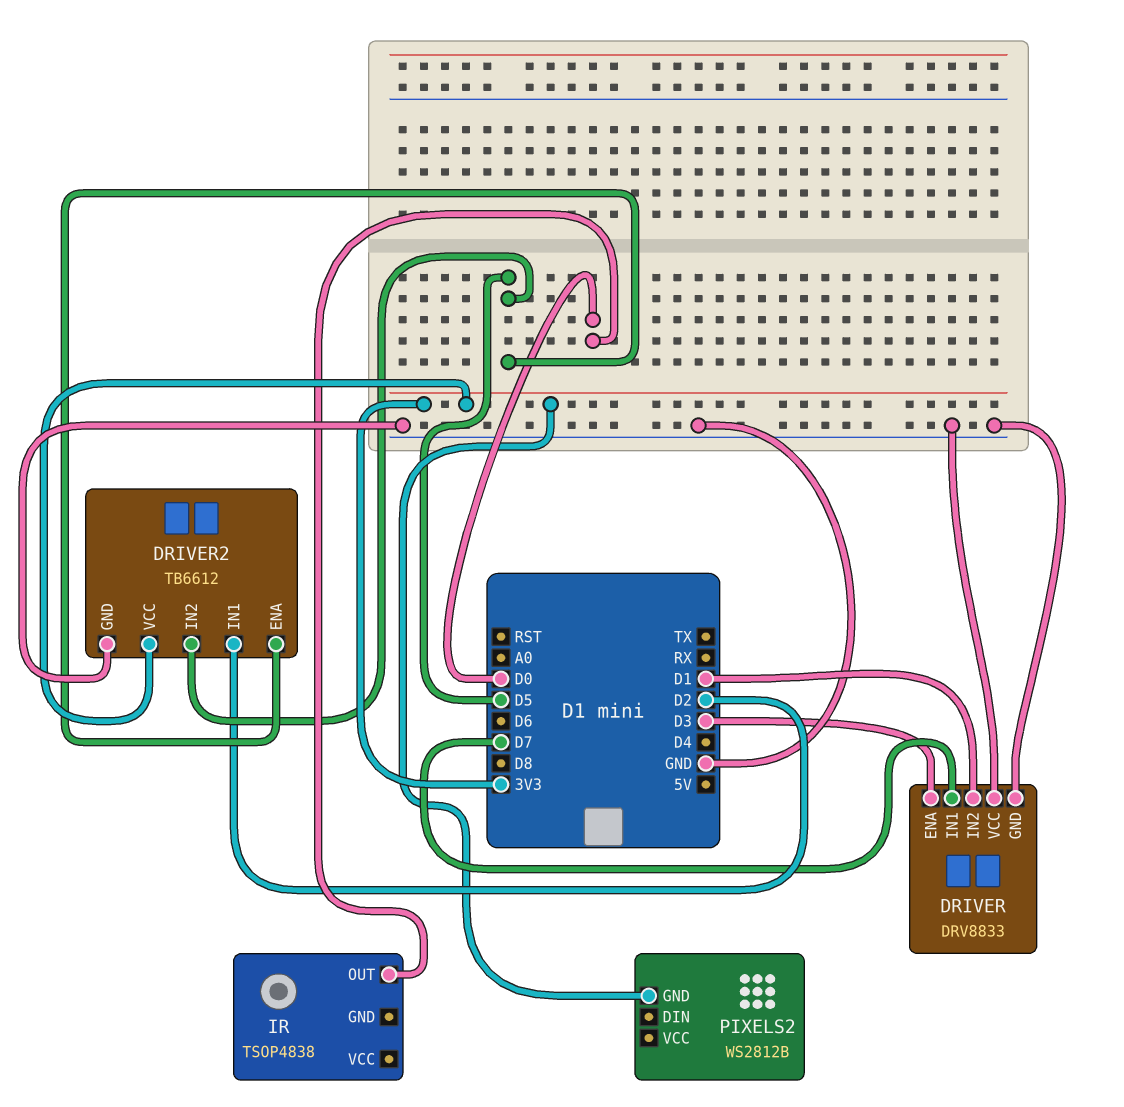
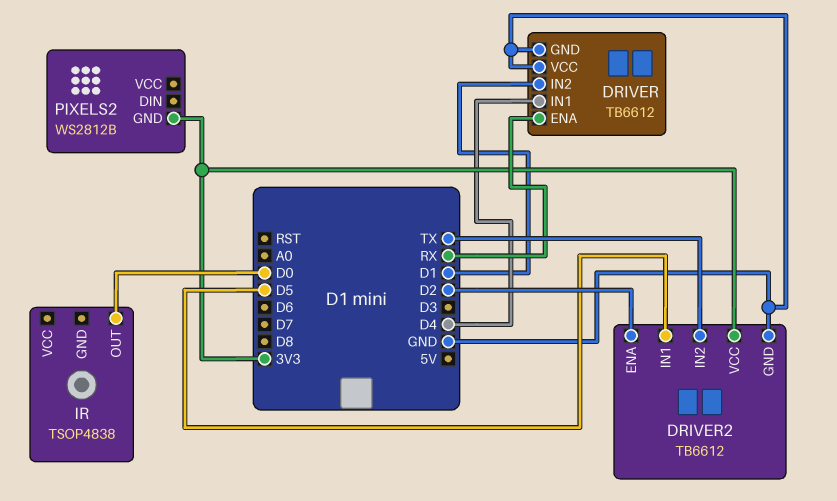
DRIVER: DRV8833 -> TB6612
DRIVER pin ENA: D3 -> RX
DRIVER pin IN1: D7 -> D4
DRIVER2 pin ENA: D5 -> D2
DRIVER2 pin IN1: D2 -> D5
DRIVER2 pin IN2: D5 -> TX

